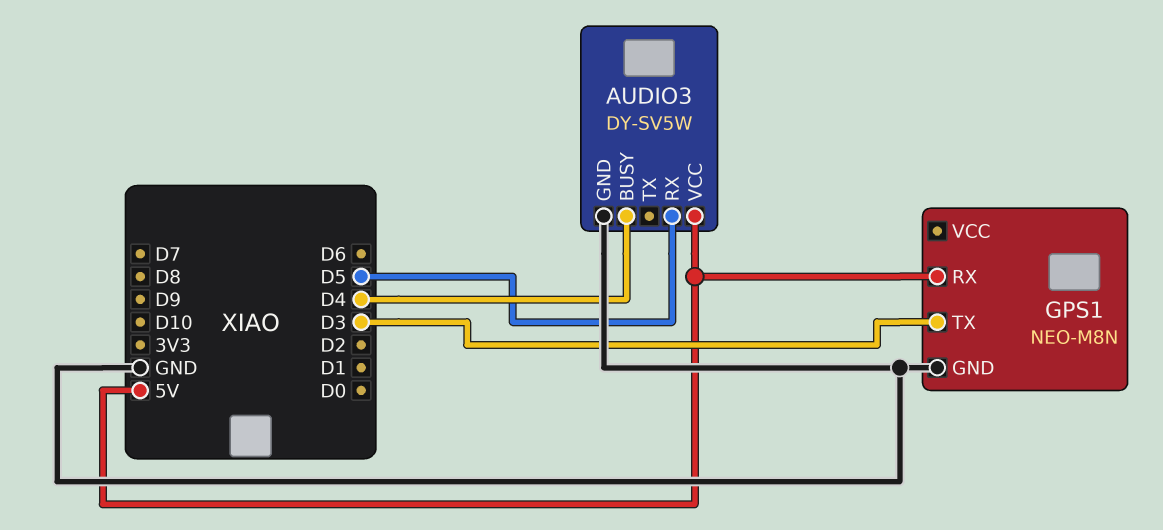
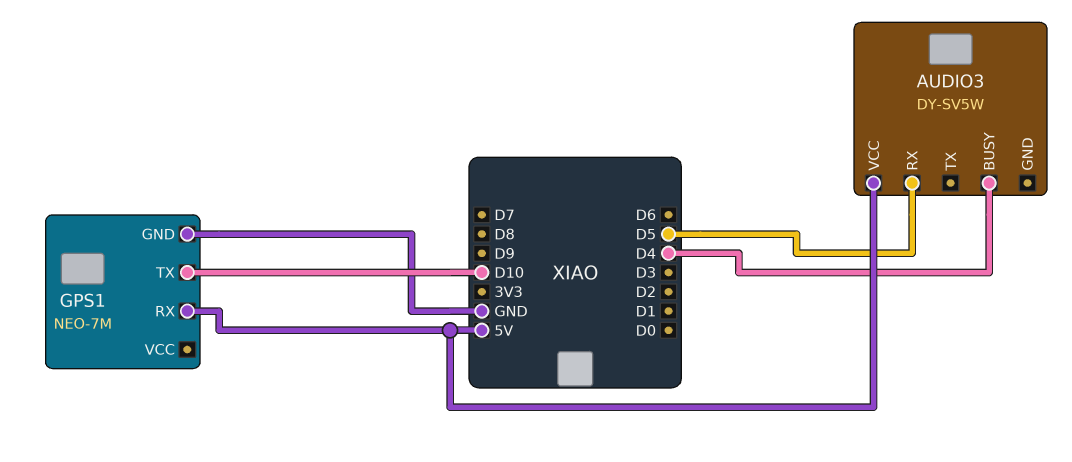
AUDIO3 pin GND: GND -> none
GPS1: NEO-M8N -> NEO-7M
GPS1 pin TX: D3 -> D10

